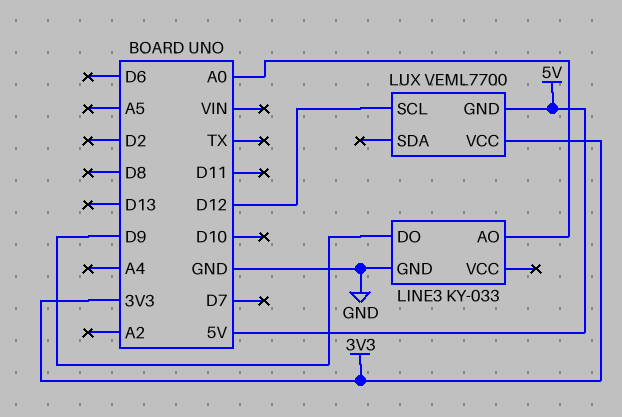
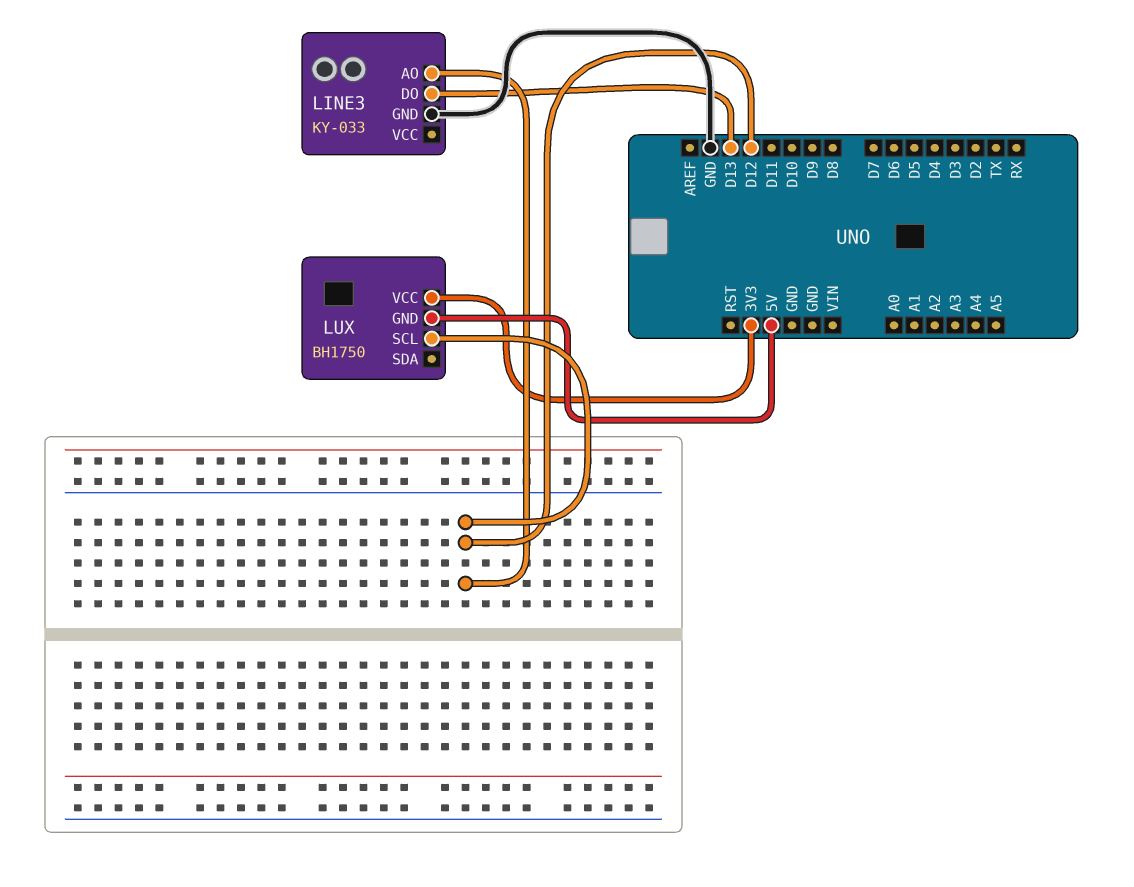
LINE3 pin AO: A0 -> D12
LINE3 pin DO: D9 -> D13
LUX: VEML7700 -> BH1750

